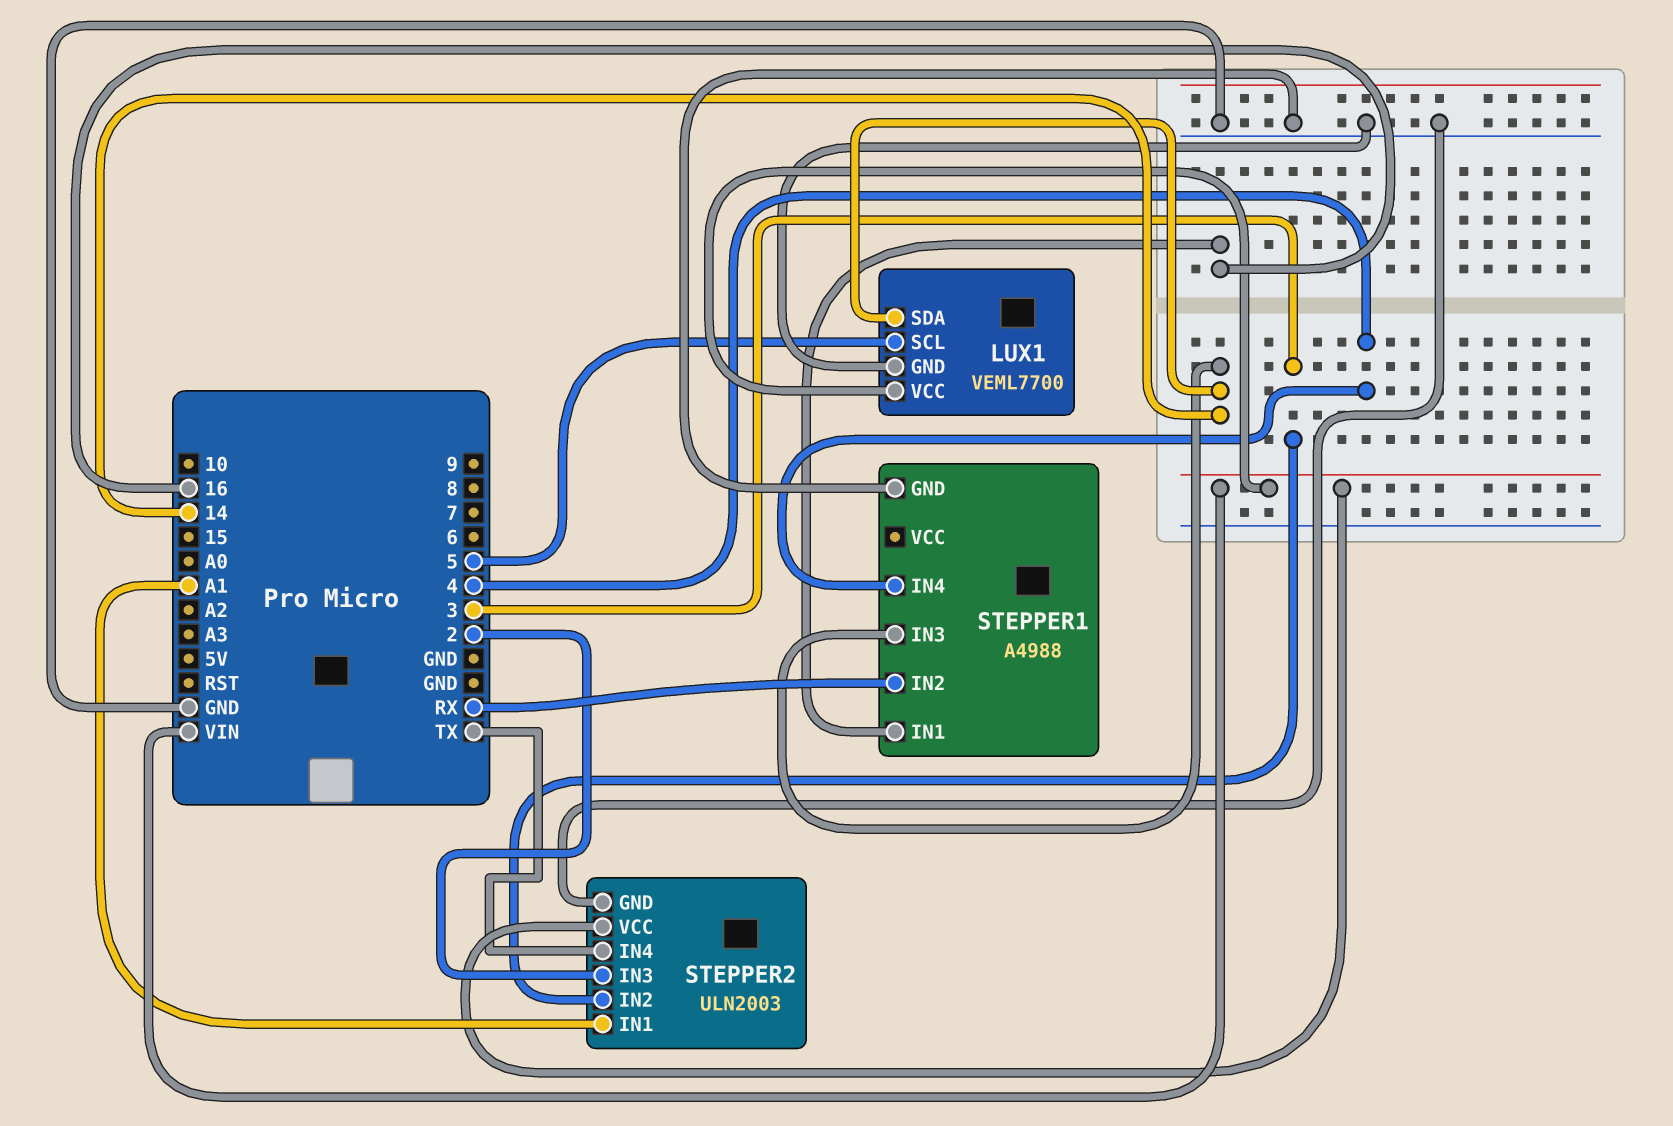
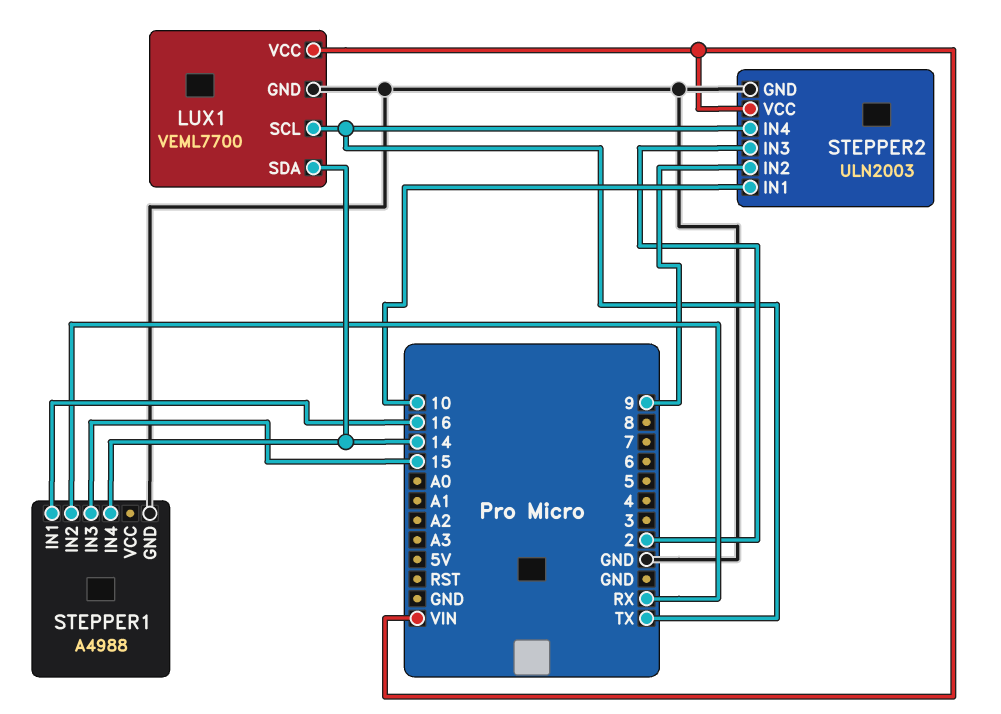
LUX1 pin SCL: 5 -> TX
STEPPER1 pin IN3: 14 -> 15
STEPPER1 pin IN4: 4 -> 14
STEPPER2 pin IN1: A1 -> 10
STEPPER2 pin IN2: 3 -> 9

